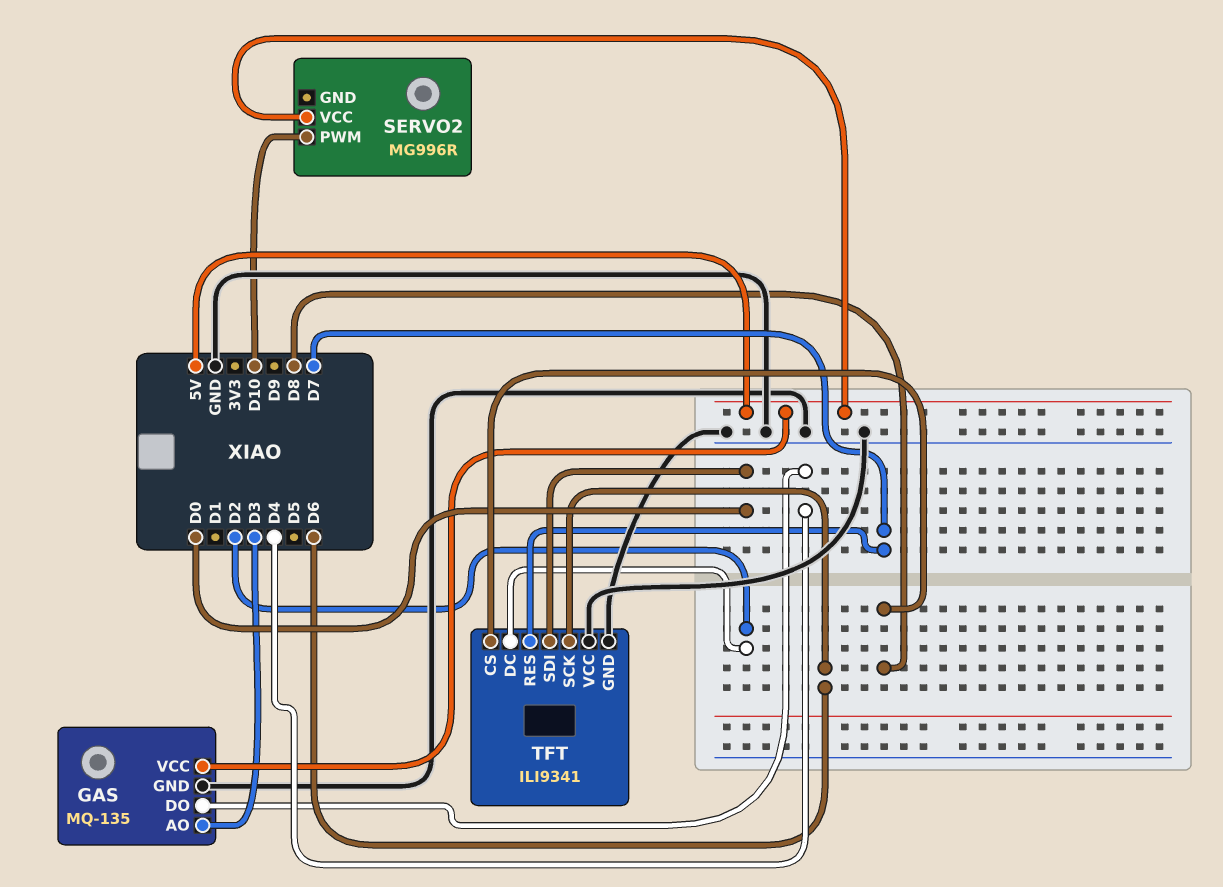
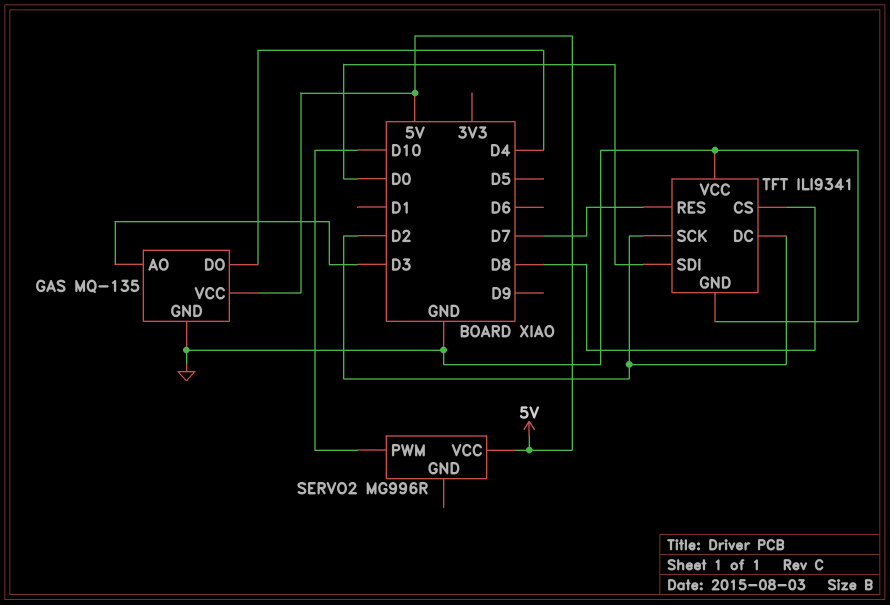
TFT pin SCK: D6 -> D2

